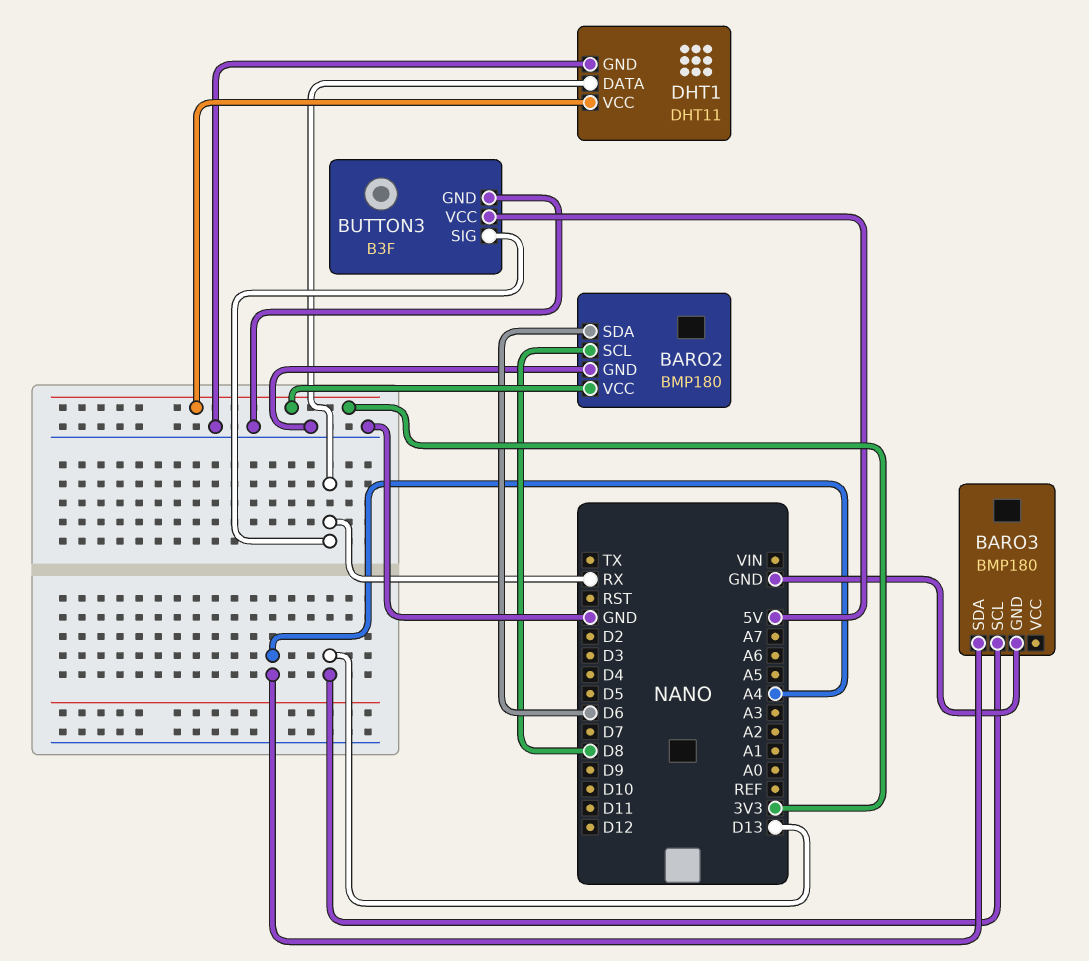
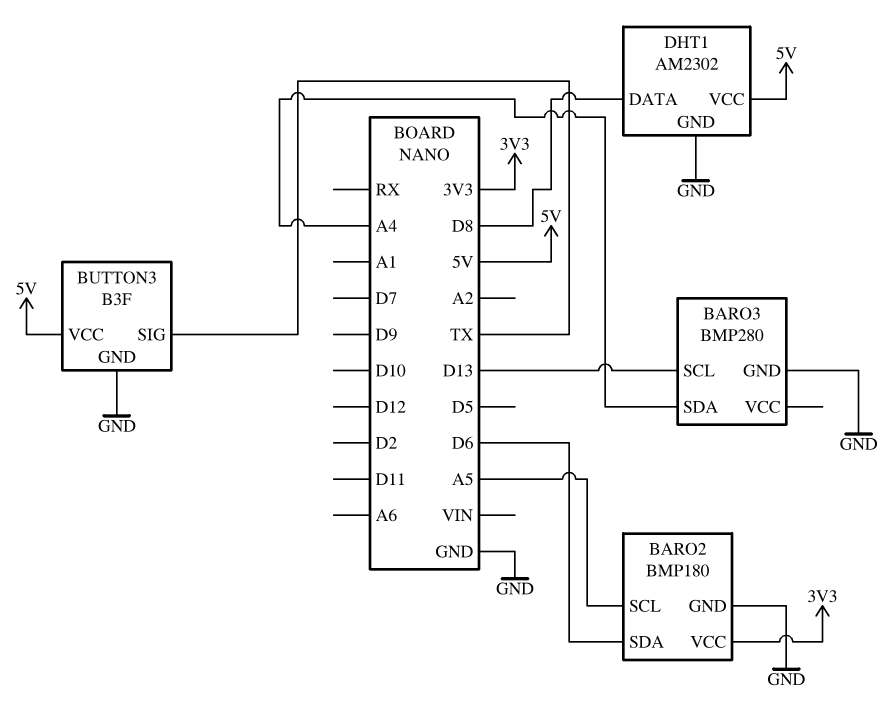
BARO2 pin SCL: D8 -> A5
BARO3: BMP180 -> BMP280
BUTTON3 pin SIG: RX -> TX
DHT1: DHT11 -> AM2302
DHT1 pin DATA: RX -> D8
DHT1 pin VCC: 3V3 -> 5V

